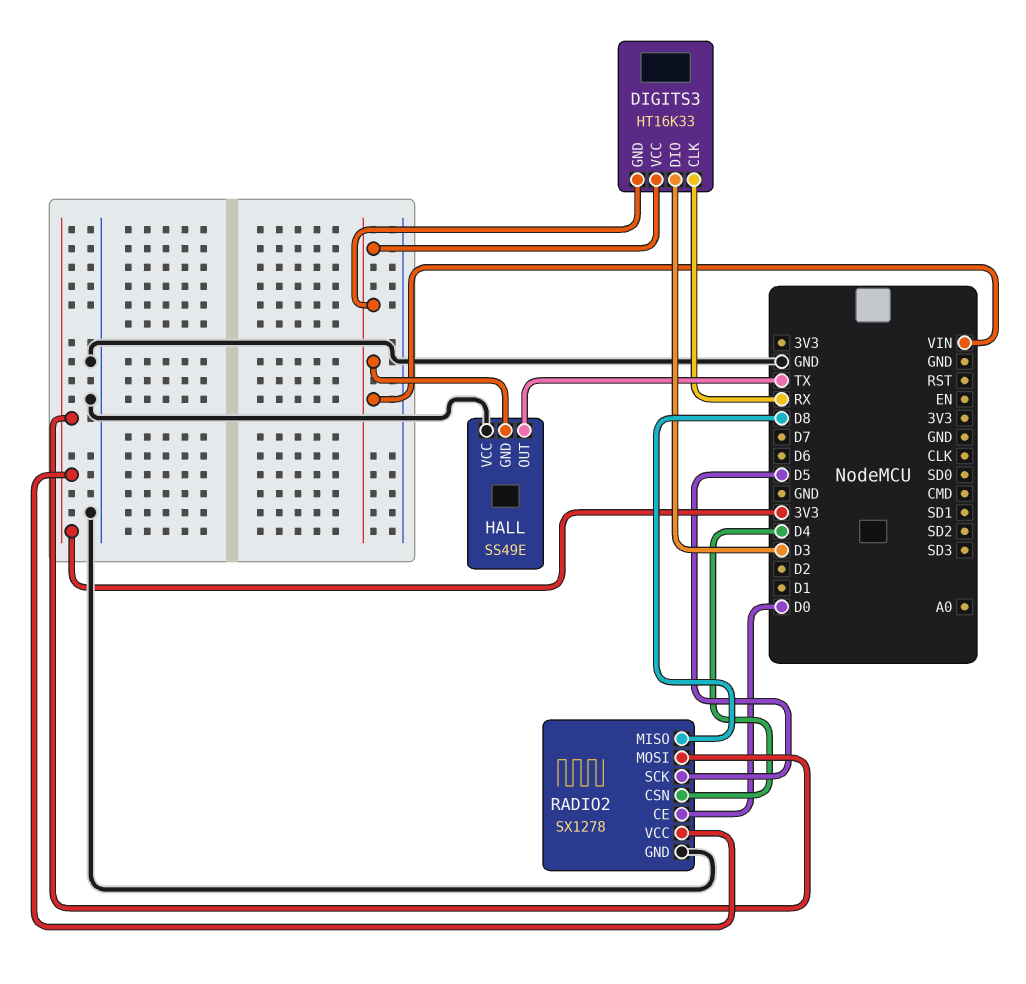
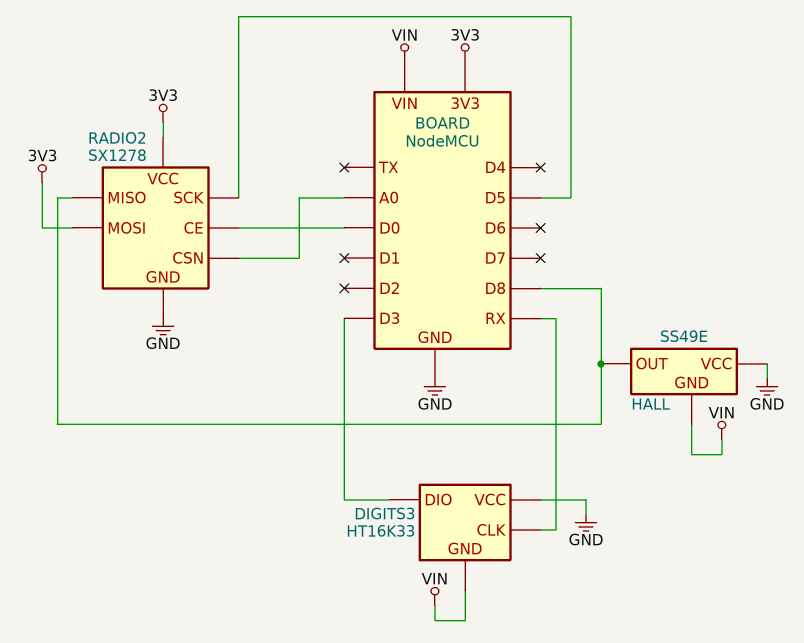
DIGITS3 pin VCC: VIN -> GND
HALL pin OUT: TX -> D8
RADIO2 pin CSN: D4 -> A0

